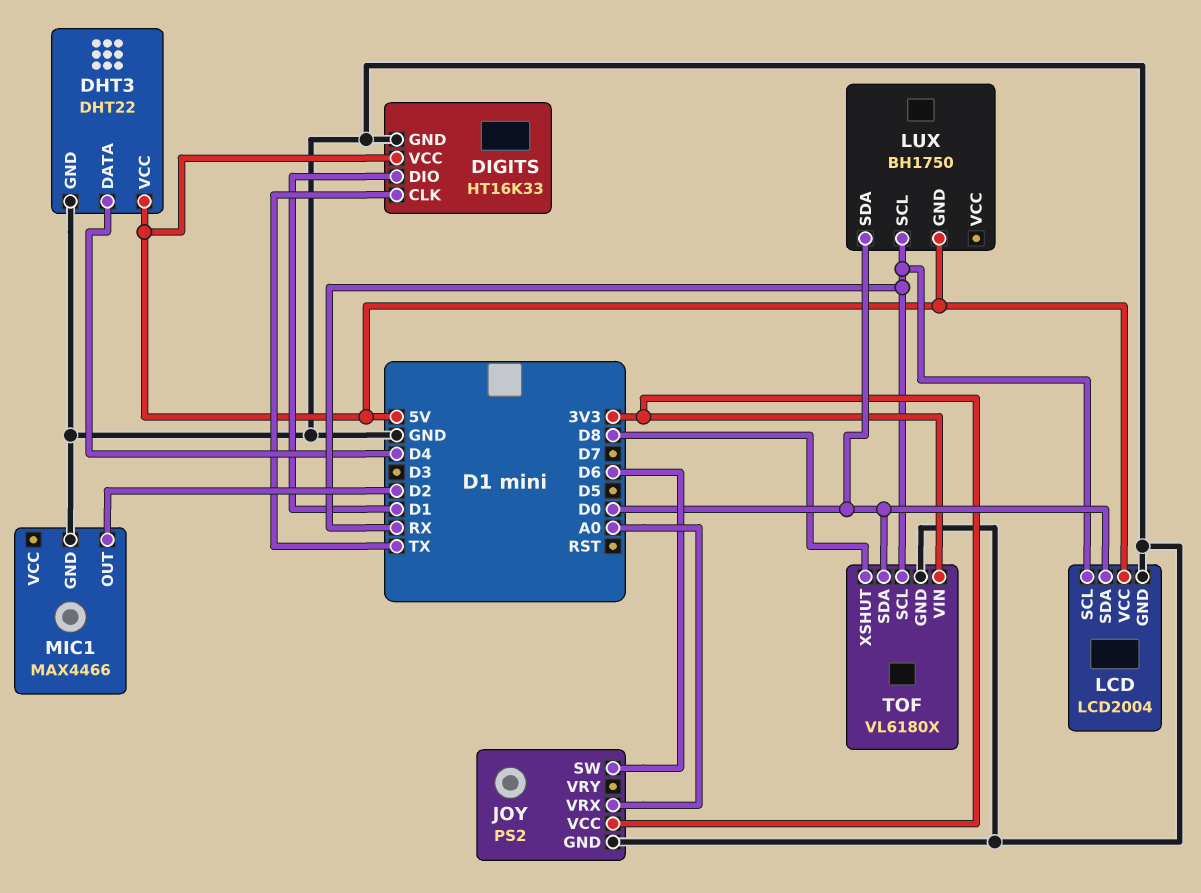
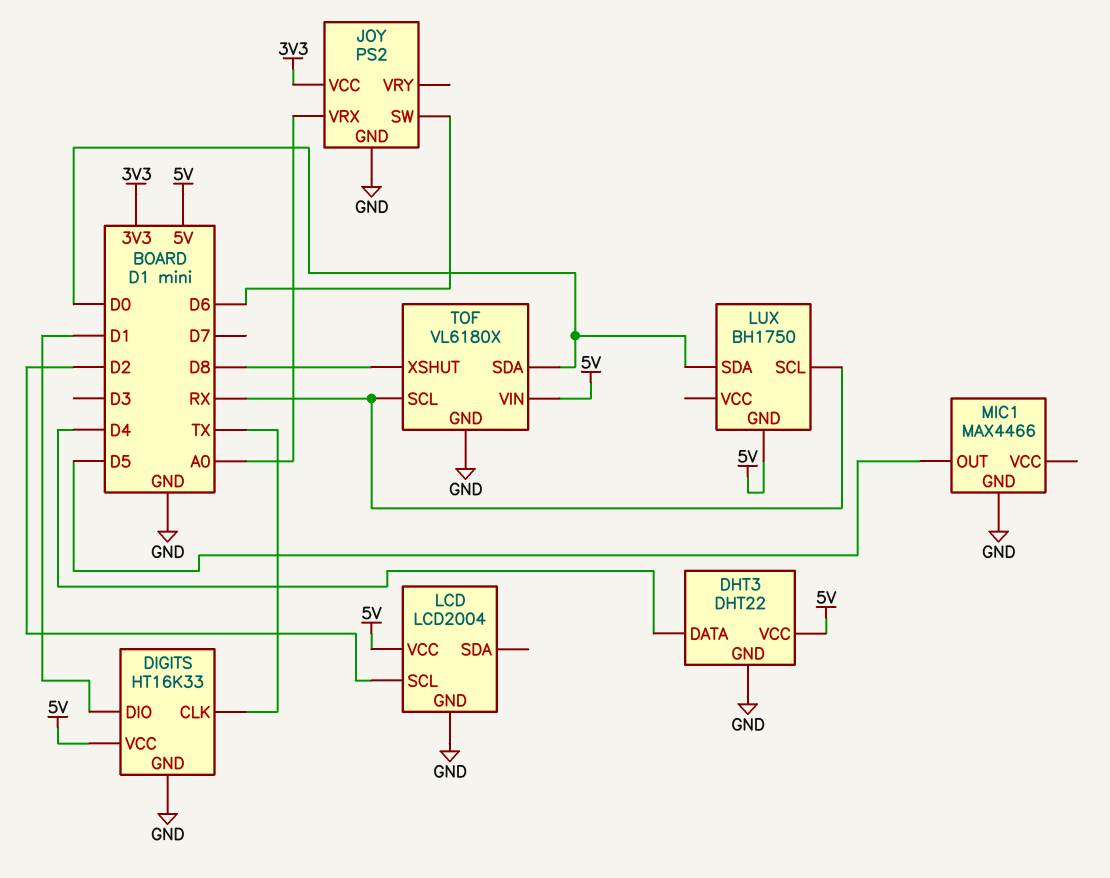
LCD pin SCL: RX -> D2
LCD pin SDA: D0 -> none
MIC1 pin OUT: D2 -> D5
TOF pin VIN: 3V3 -> 5V

